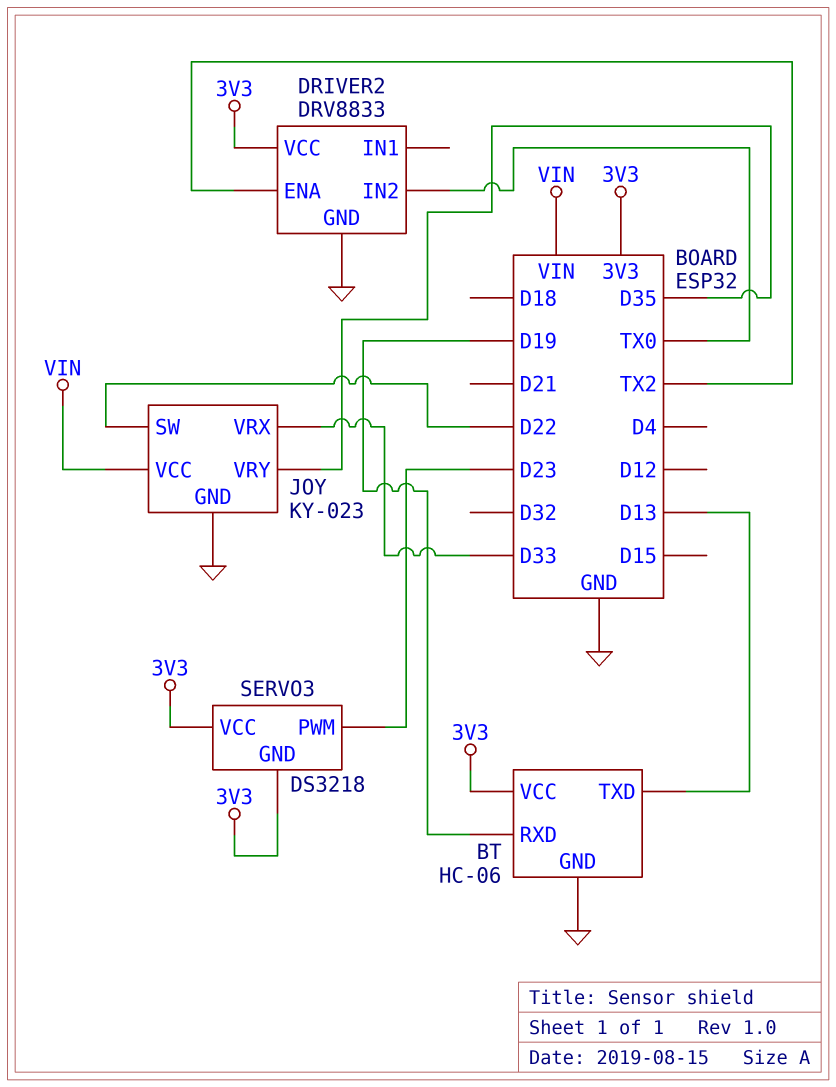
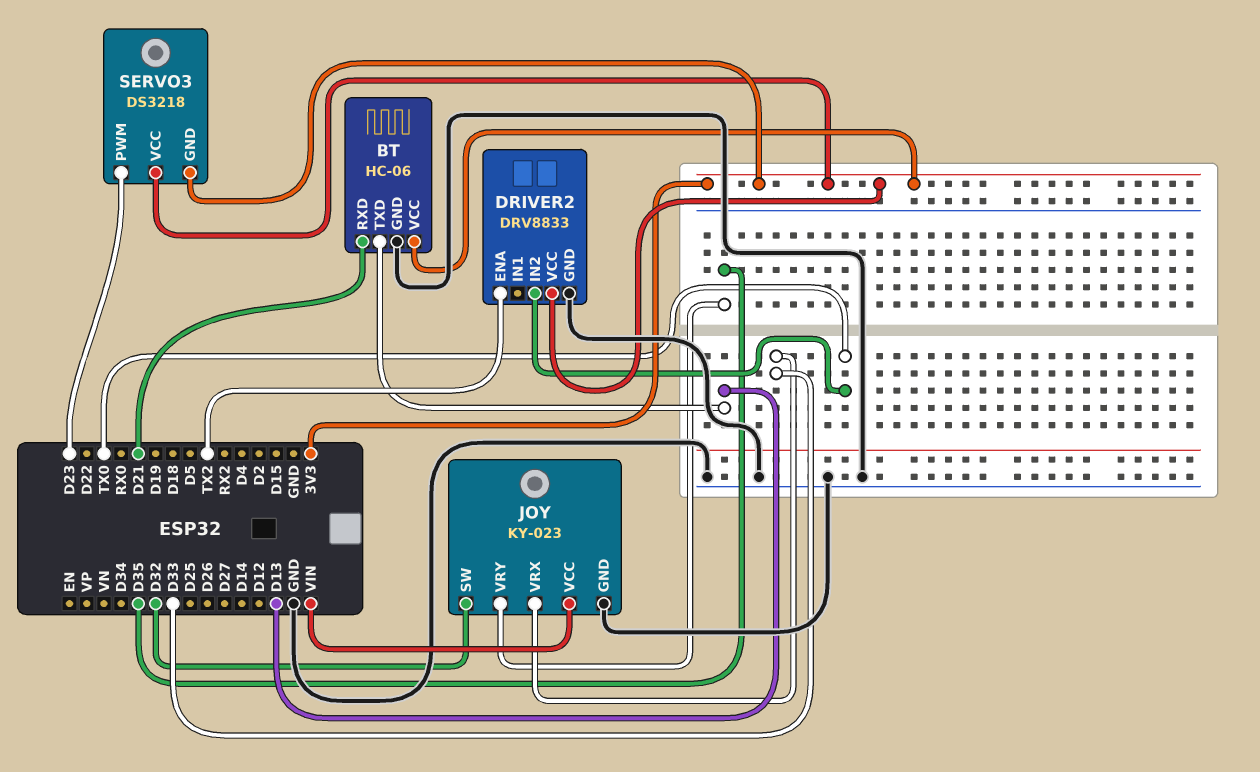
BT pin RXD: D19 -> D21
JOY pin SW: D22 -> D32

